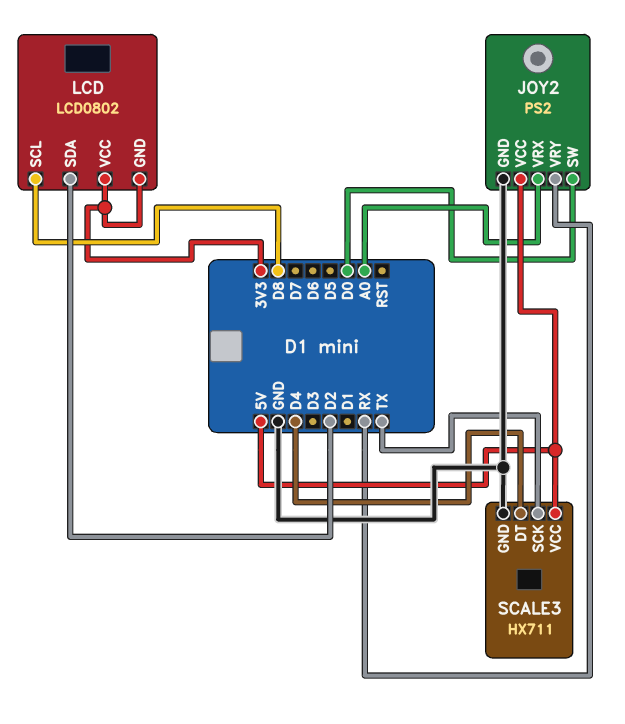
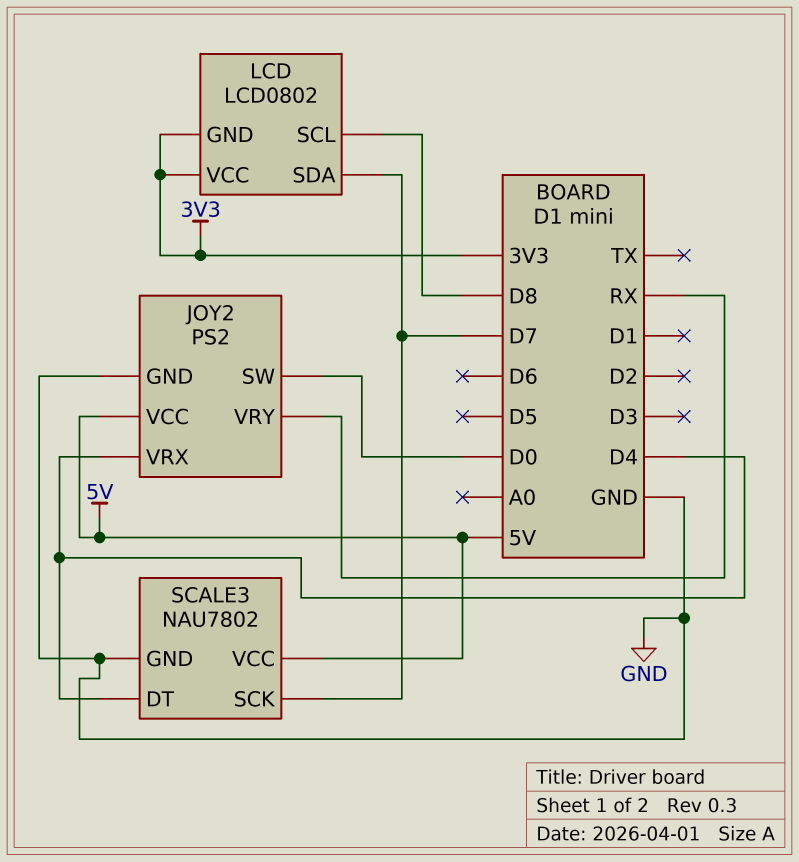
JOY2 pin VRX: A0 -> D4
LCD pin SDA: D2 -> D7
SCALE3: HX711 -> NAU7802
SCALE3 pin SCK: TX -> D7

